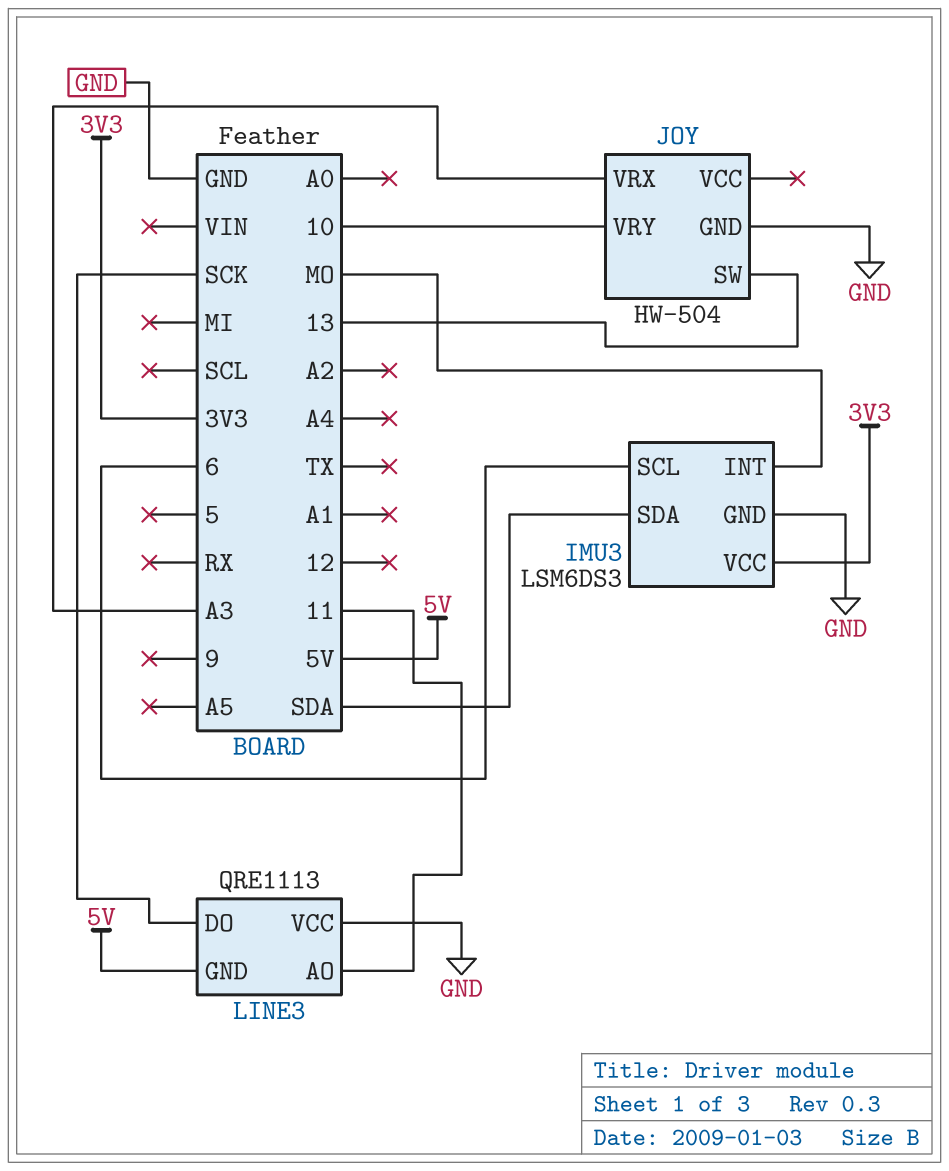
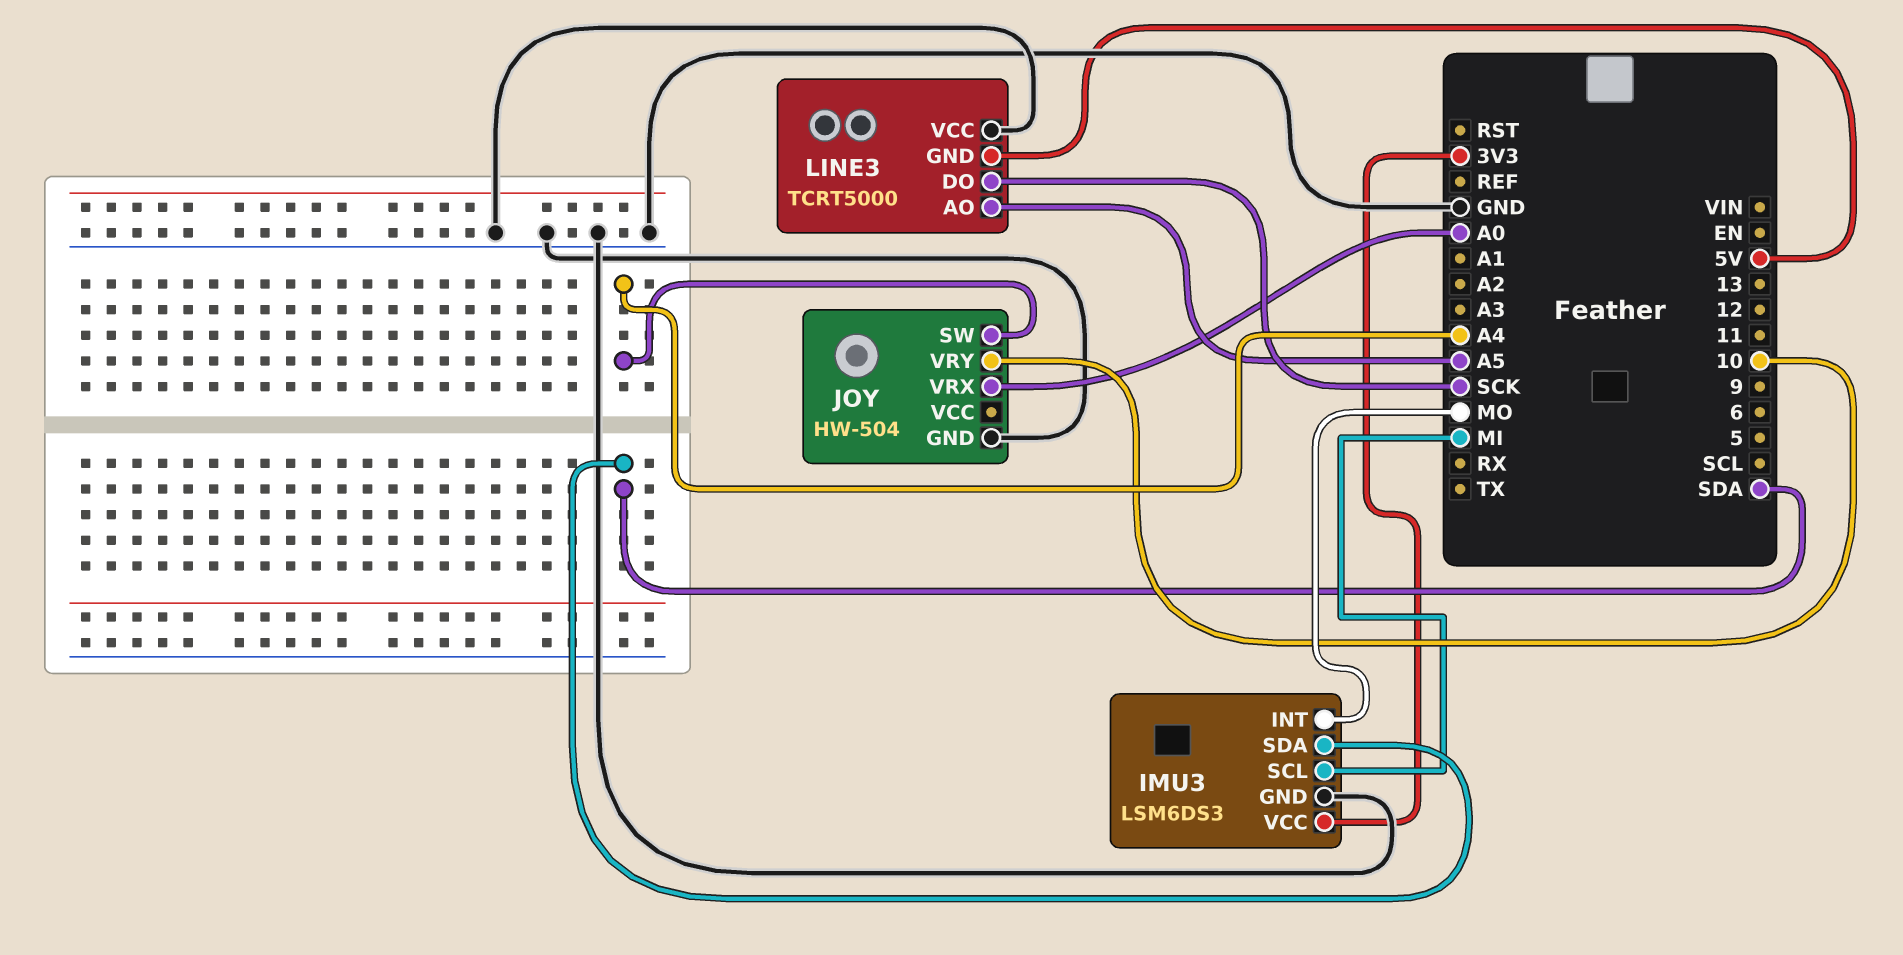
IMU3 pin SCL: 6 -> MI
JOY pin SW: 13 -> A4
JOY pin VRX: A3 -> A0
LINE3: QRE1113 -> TCRT5000
LINE3 pin AO: 11 -> A5

